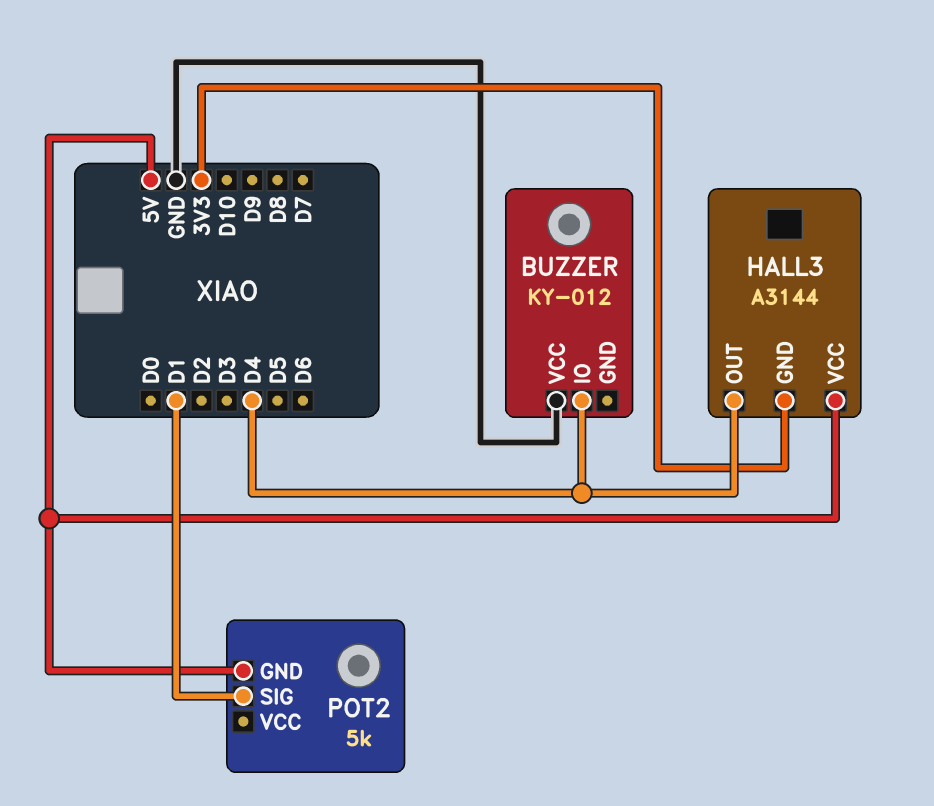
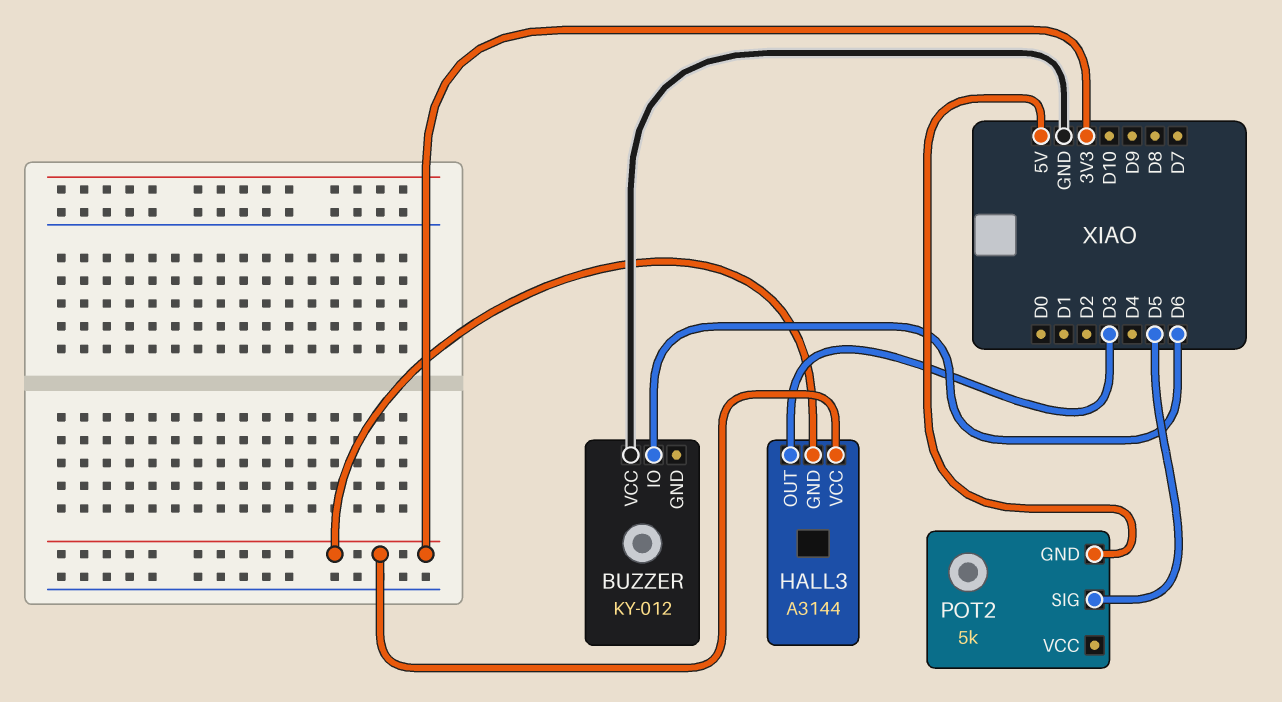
BUZZER pin IO: D4 -> D6
HALL3 pin OUT: D4 -> D3
HALL3 pin VCC: 5V -> 3V3
POT2 pin SIG: D1 -> D5

